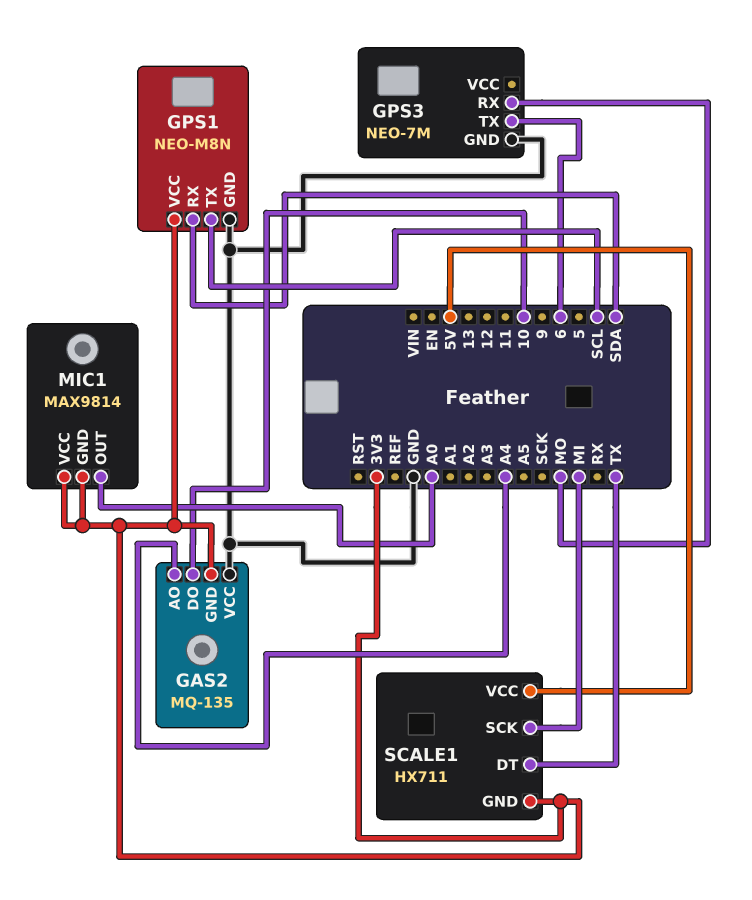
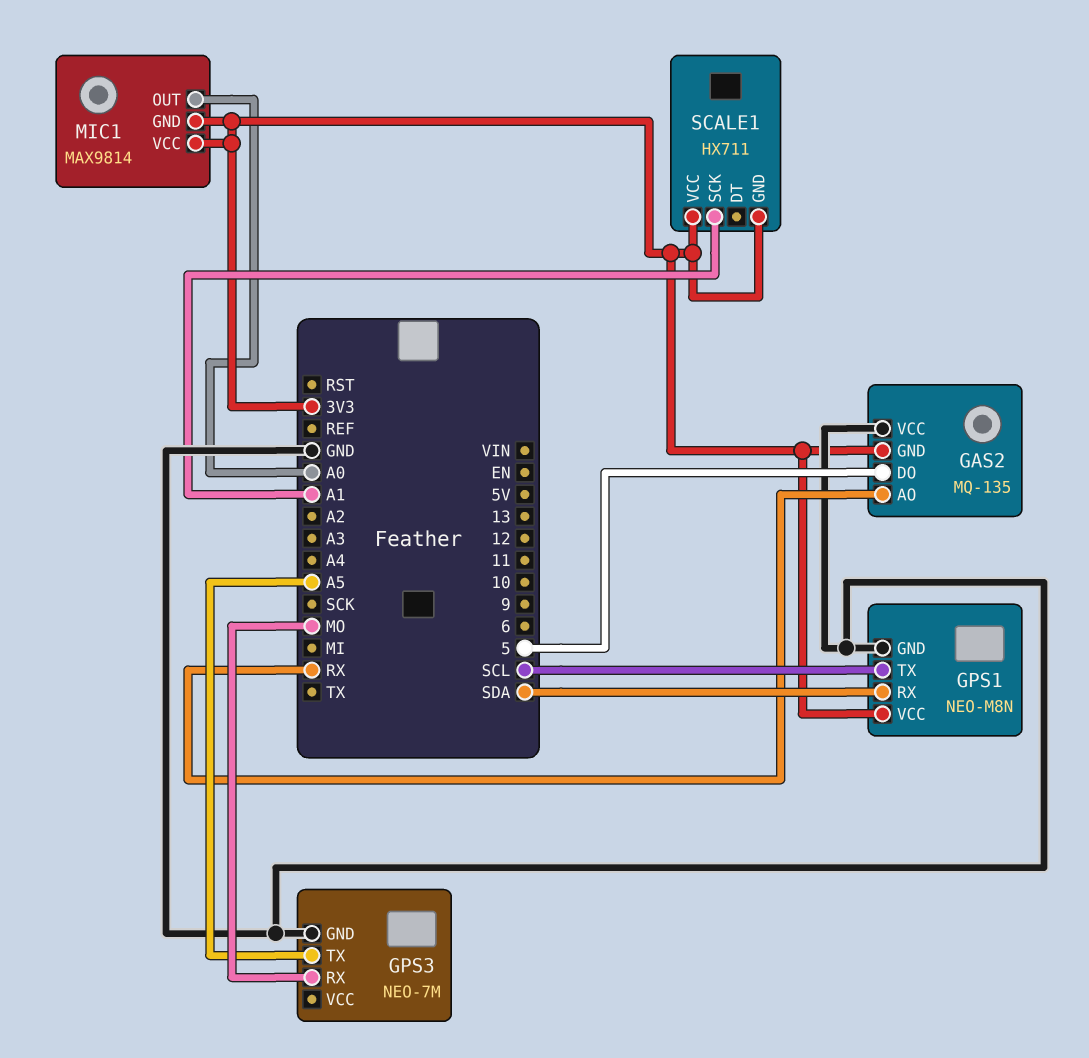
GAS2 pin AO: A4 -> RX
GAS2 pin DO: 10 -> 5
GPS3 pin TX: 6 -> A5
SCALE1 pin DT: TX -> none
SCALE1 pin SCK: MI -> A1
SCALE1 pin VCC: 5V -> 3V3

